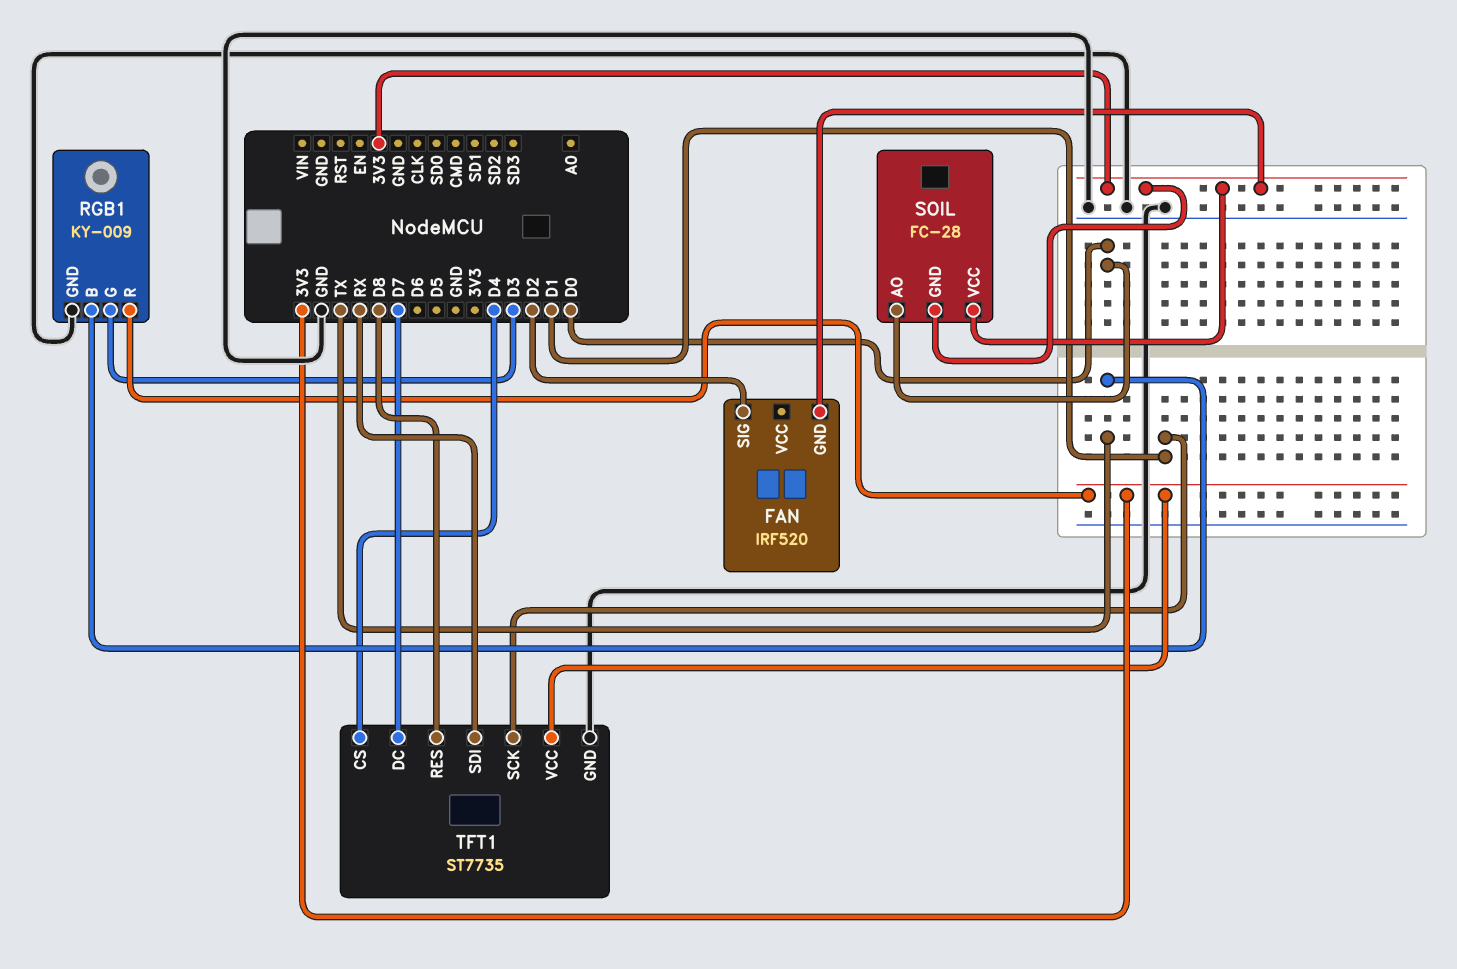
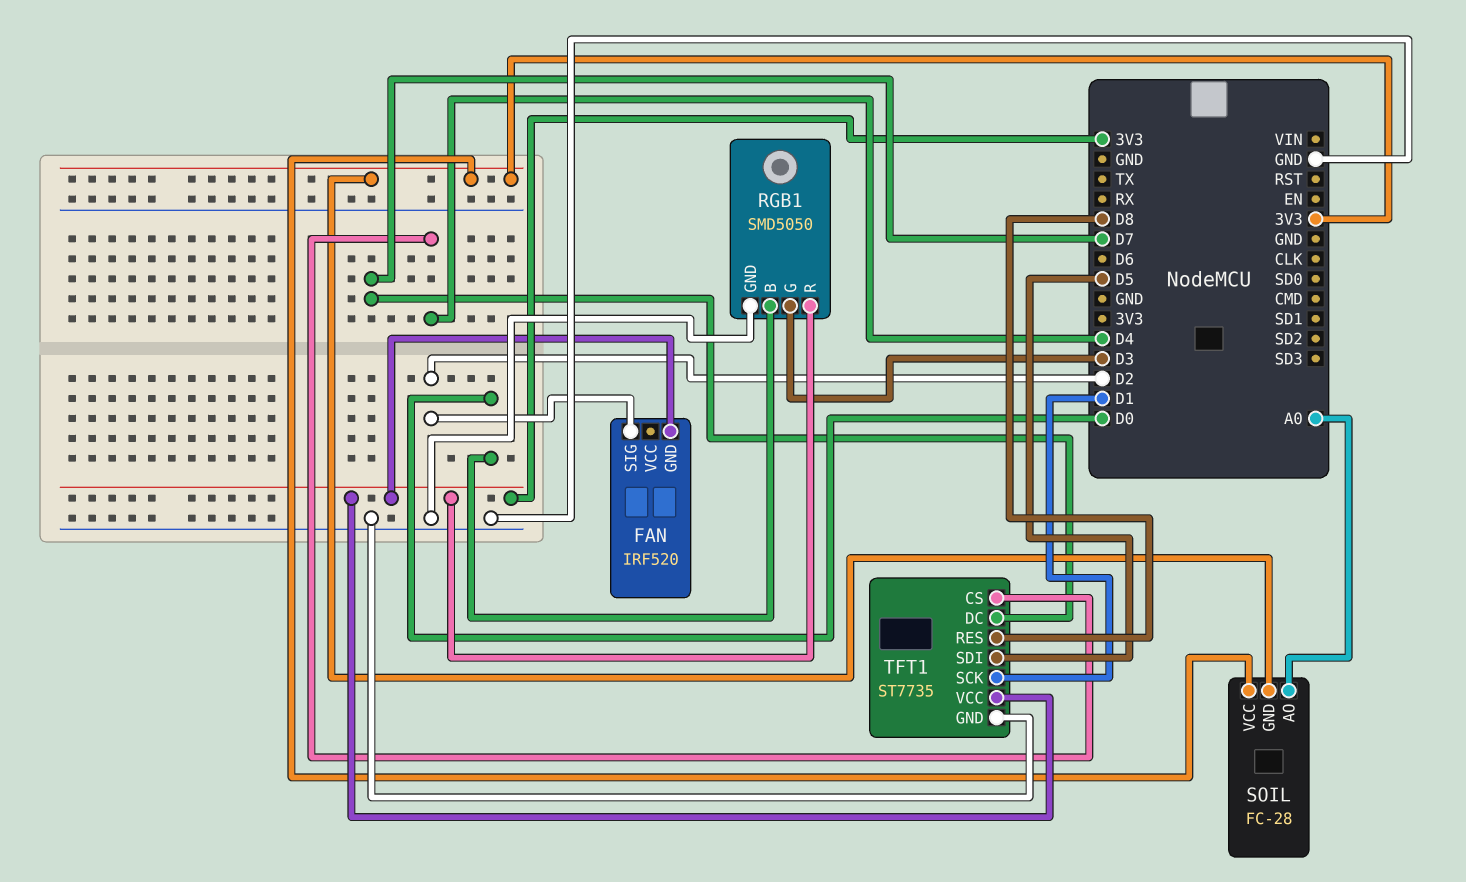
RGB1: KY-009 -> SMD5050
RGB1 pin B: TX -> D0
SOIL pin AO: D0 -> A0
TFT1 pin SDI: RX -> D5

